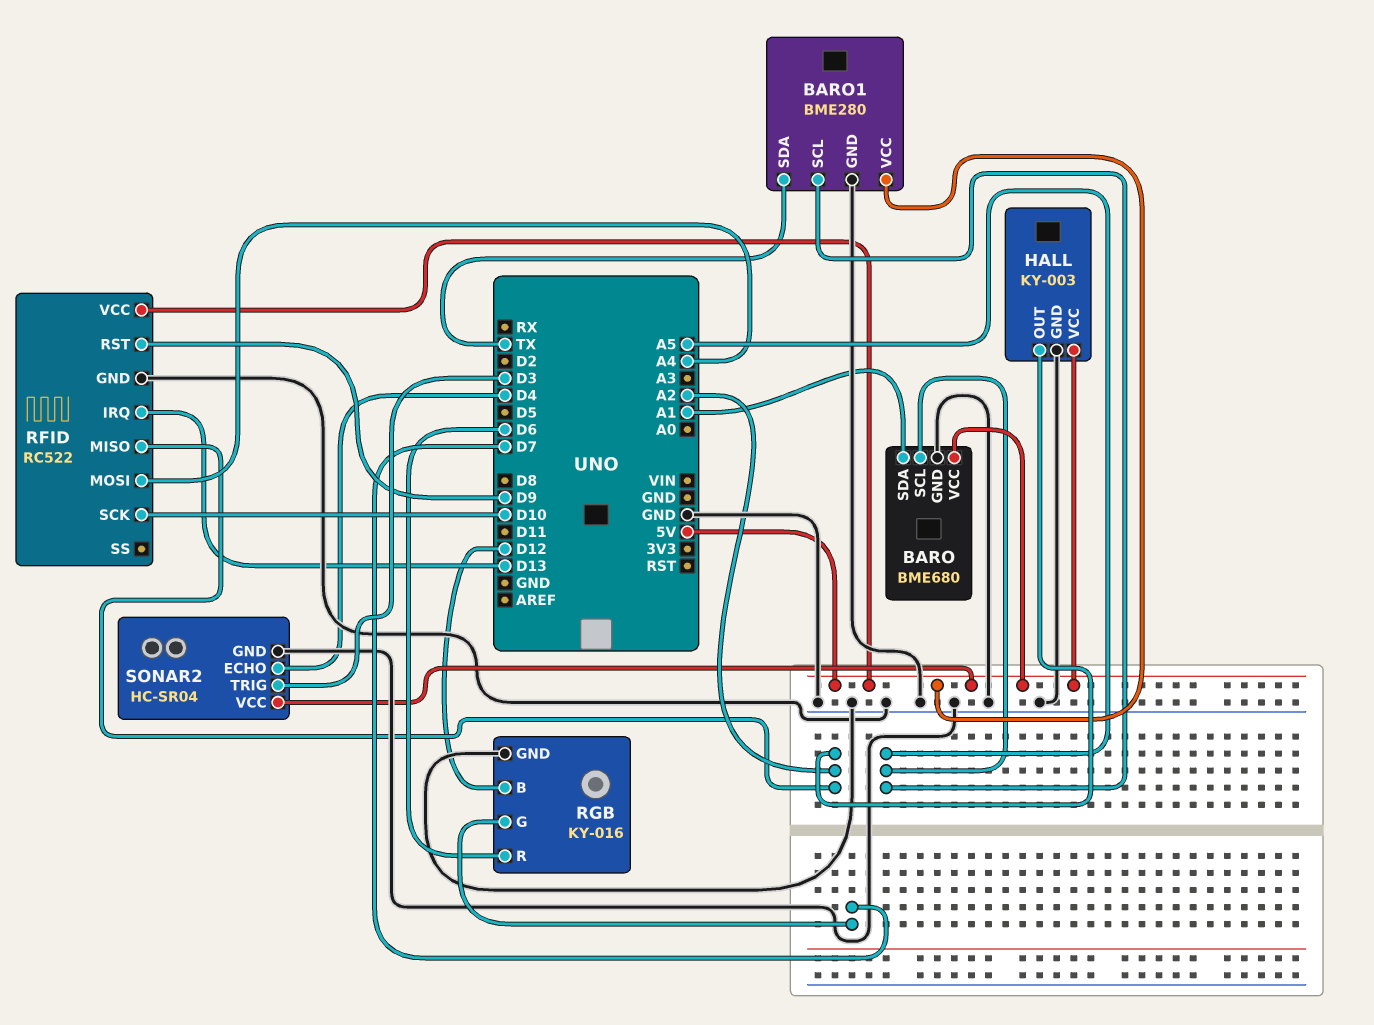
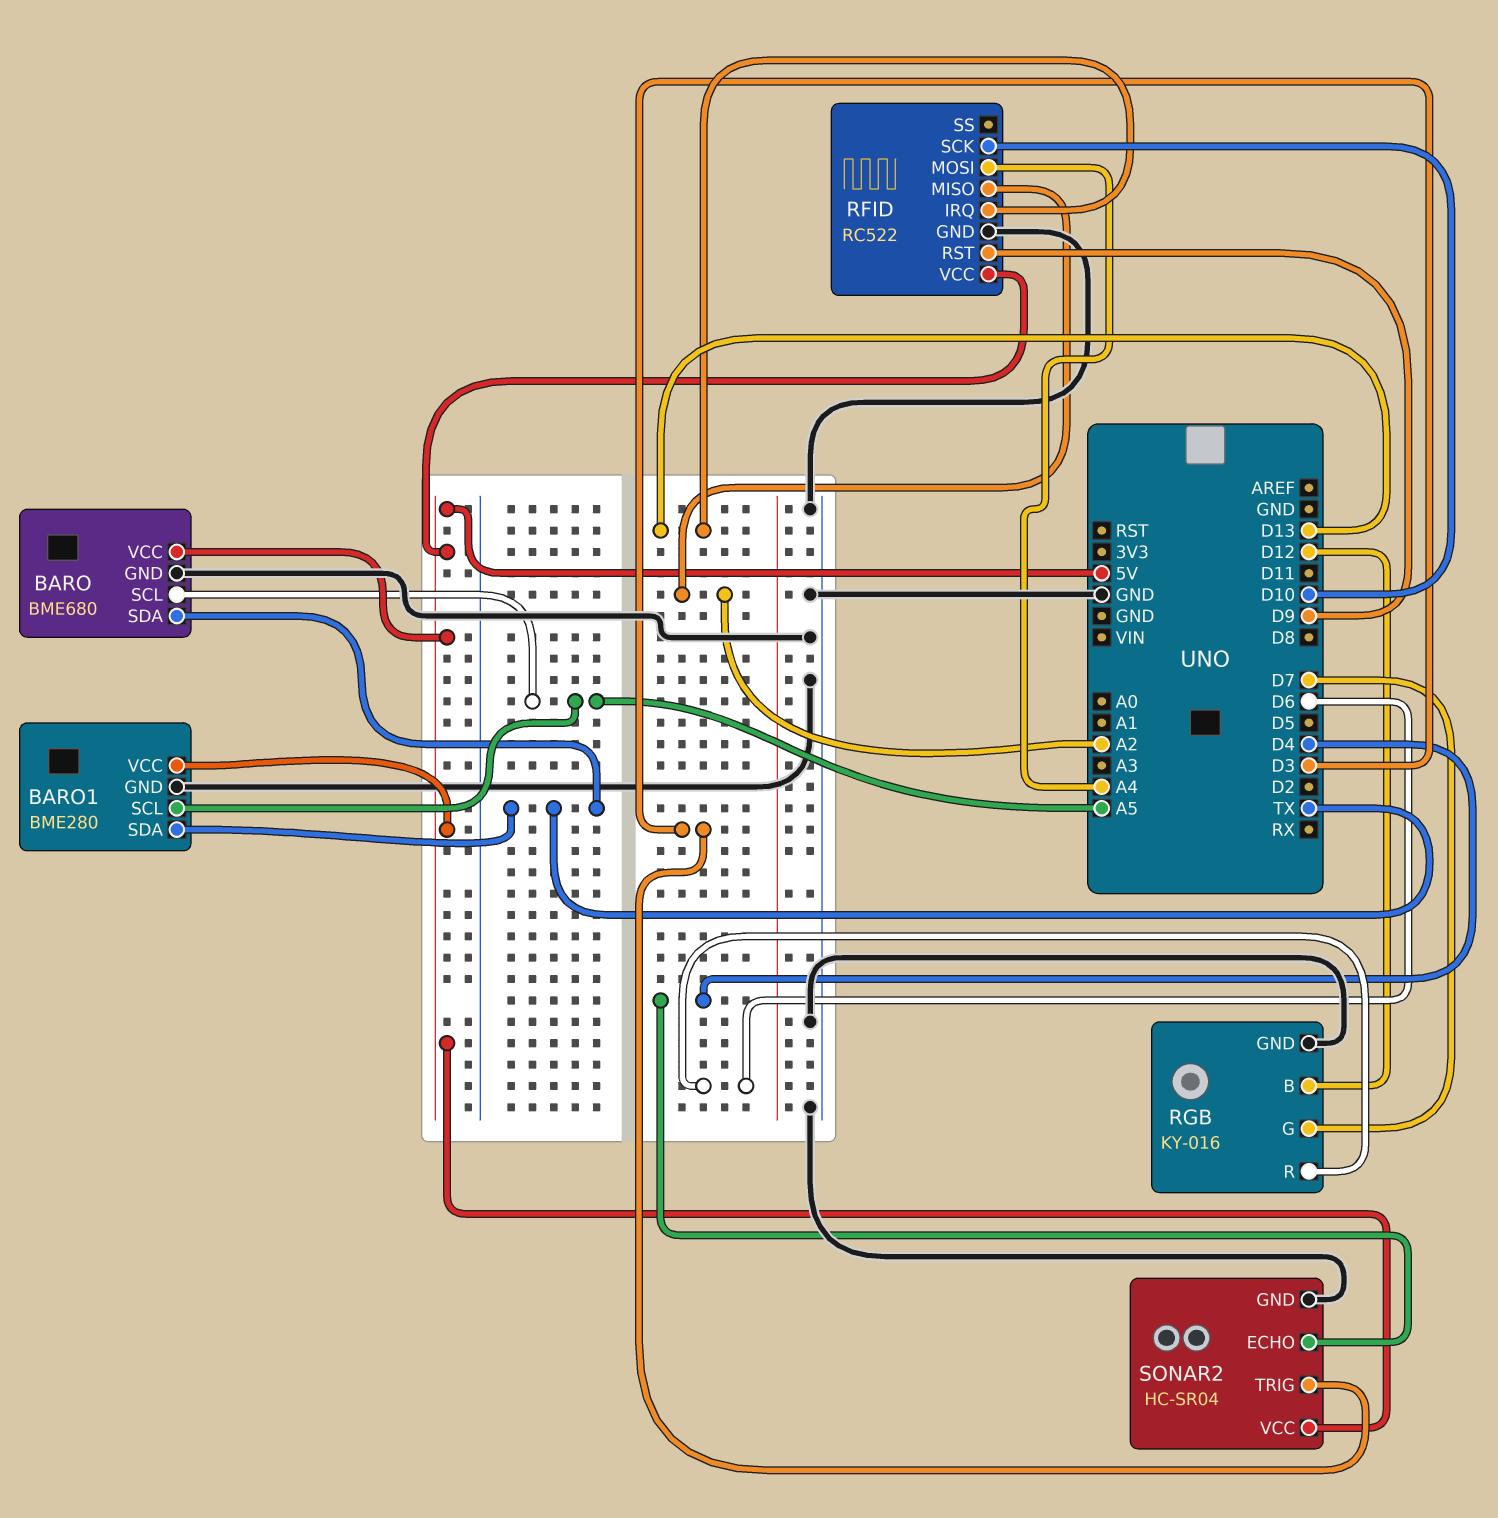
BARO pin SDA: A1 -> TX
HALL: KY-003 -> none
HALL pin GND: GND -> none
HALL pin OUT: A2 -> none
HALL pin VCC: 5V -> none

